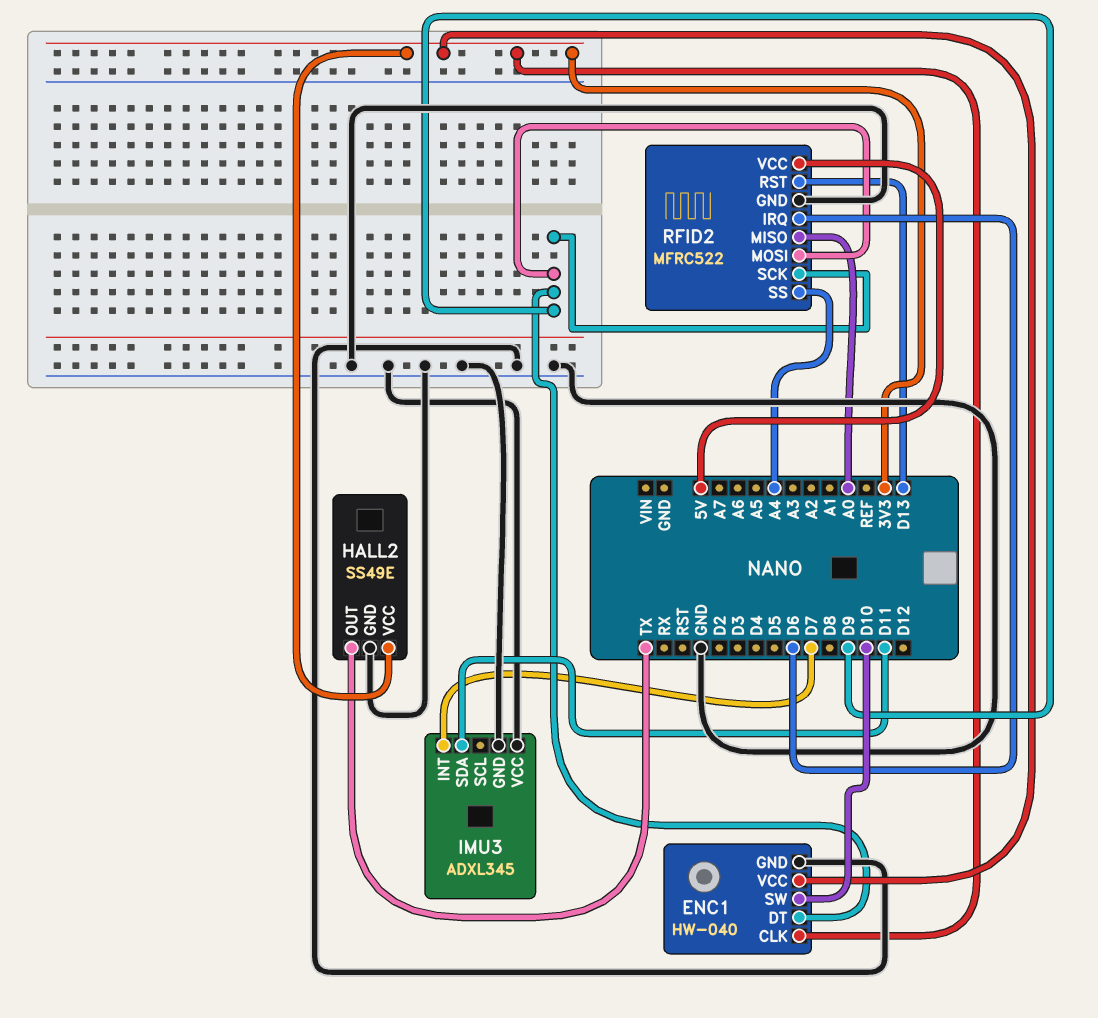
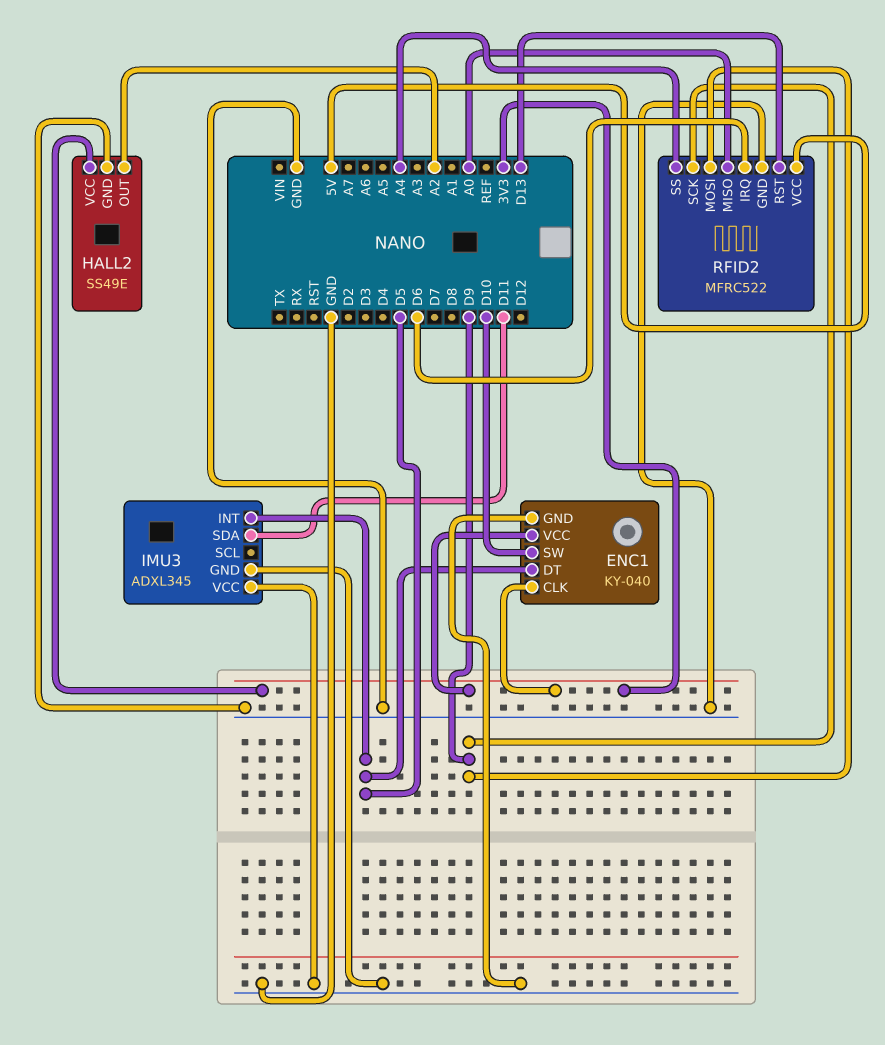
ENC1: HW-040 -> KY-040
ENC1 pin DT: D9 -> D5
HALL2 pin OUT: TX -> A2
IMU3 pin INT: D7 -> D5

